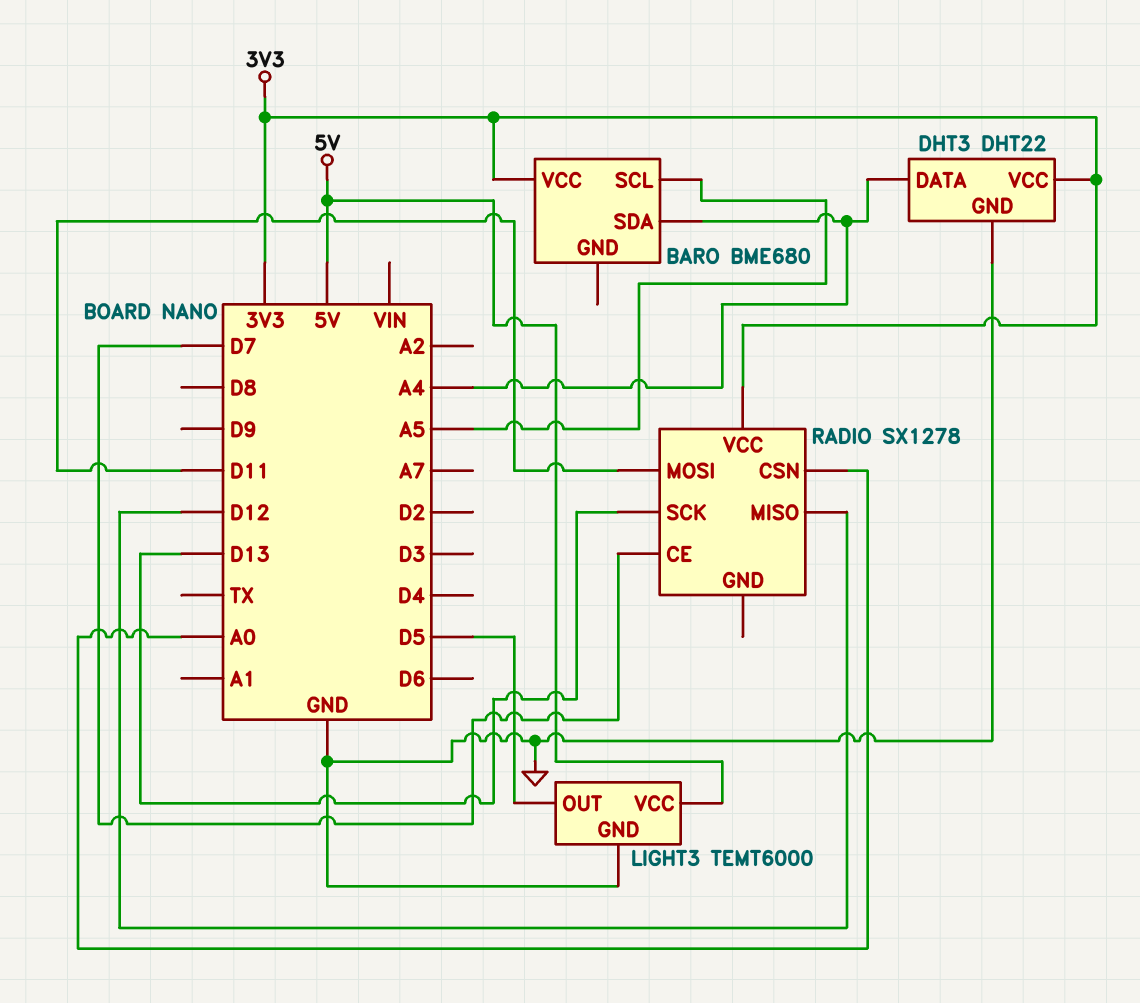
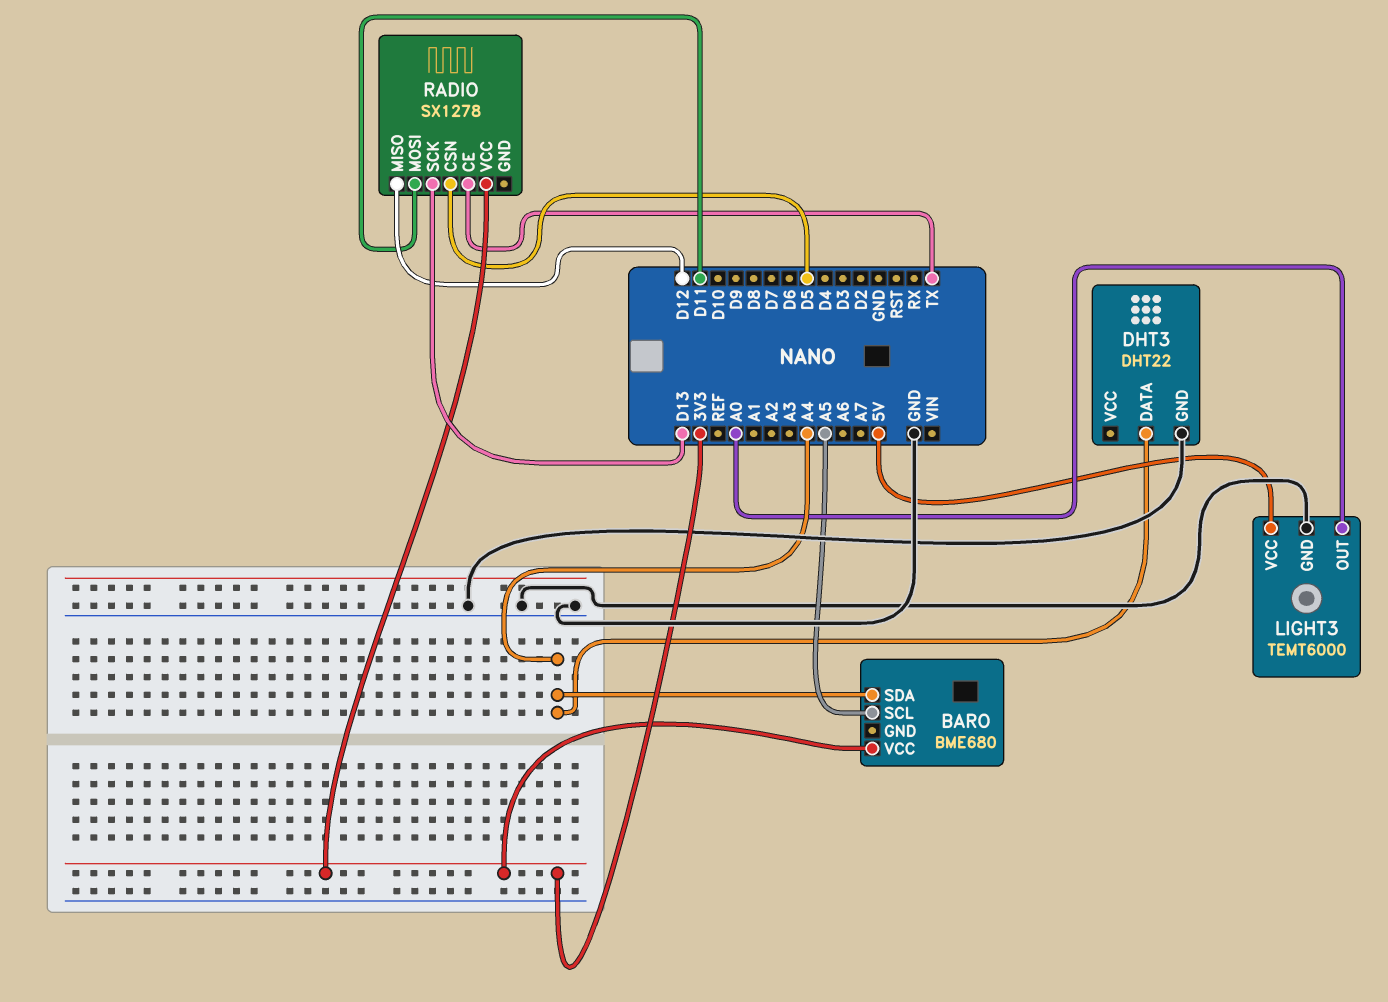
DHT3 pin VCC: 3V3 -> none
LIGHT3 pin OUT: D5 -> A0
RADIO pin CE: D7 -> TX
RADIO pin CSN: A0 -> D5

